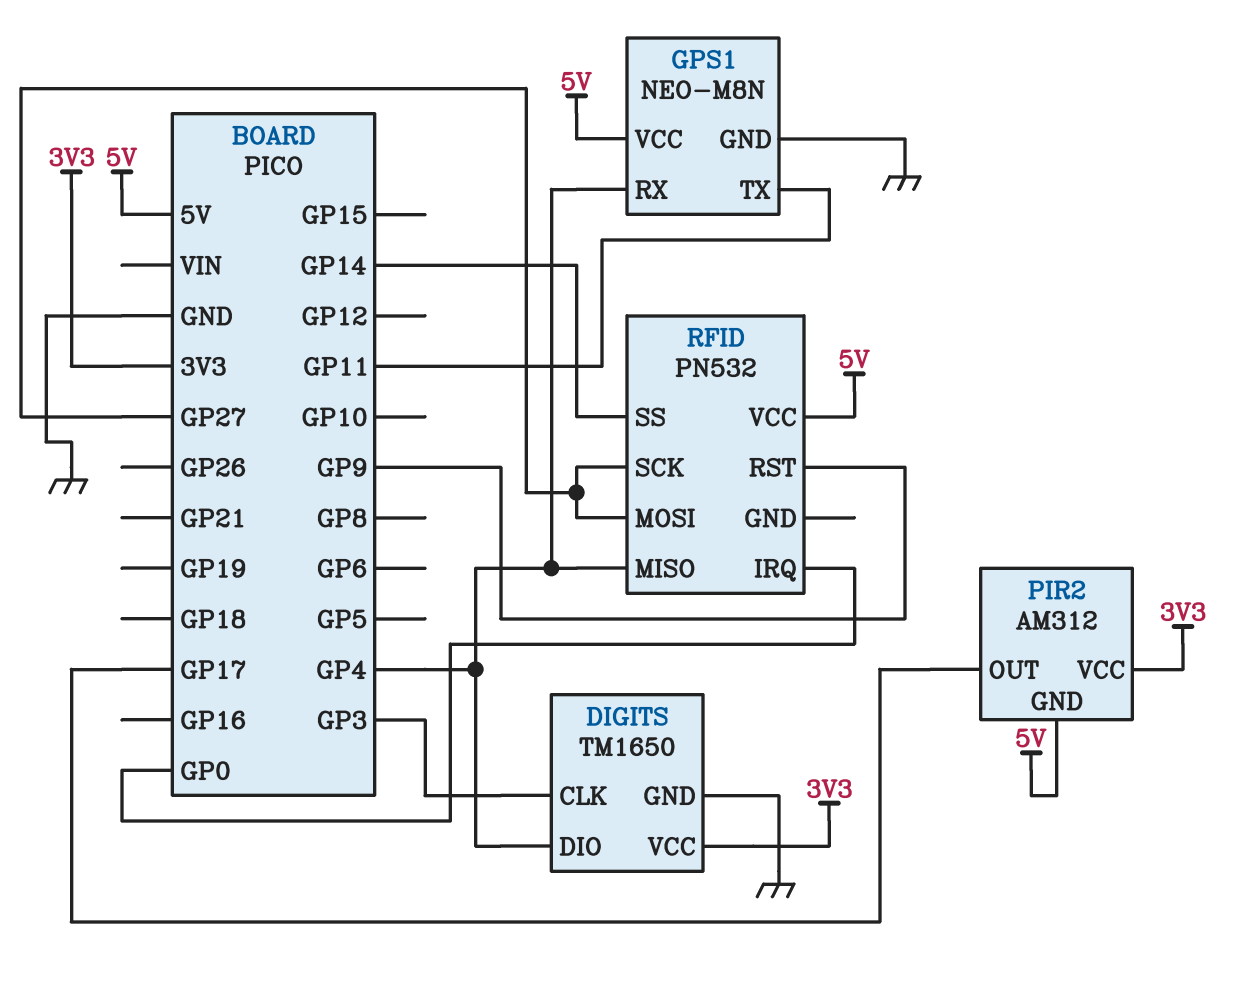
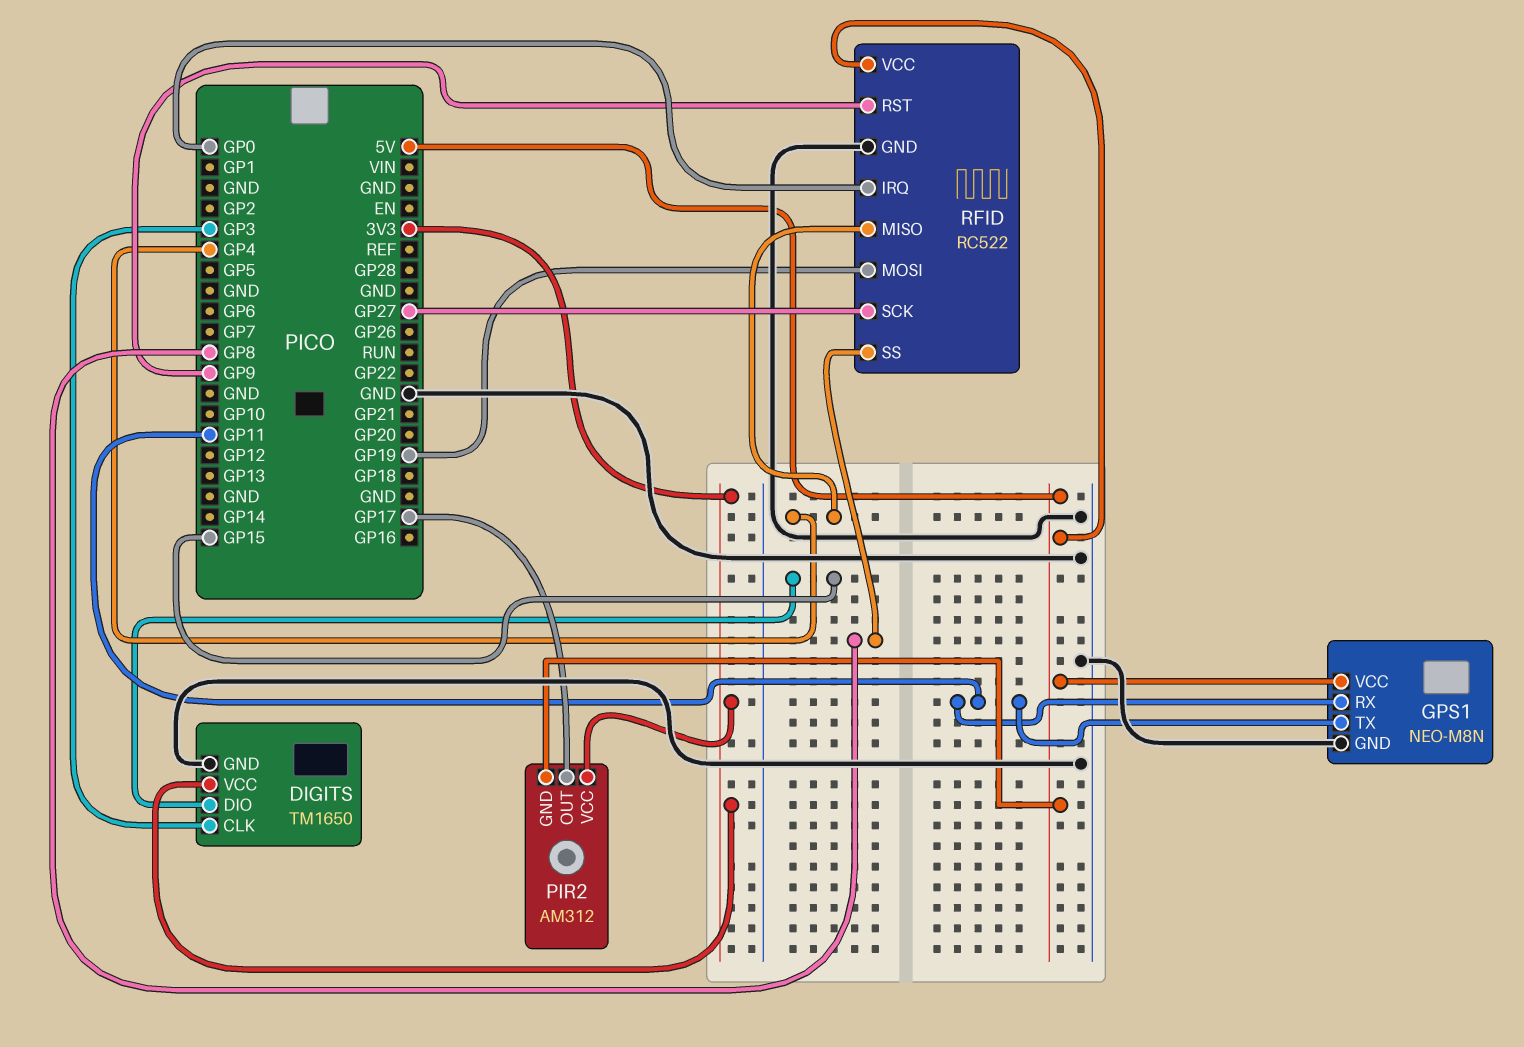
DIGITS pin DIO: GP4 -> GP15
GPS1 pin RX: GP4 -> GP11
RFID: PN532 -> RC522
RFID pin GND: none -> GND
RFID pin MOSI: GP27 -> GP19
RFID pin SS: GP14 -> GP8

